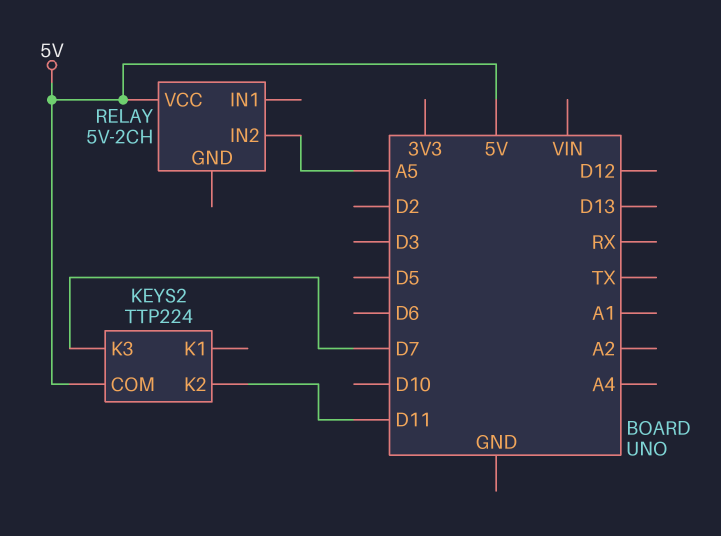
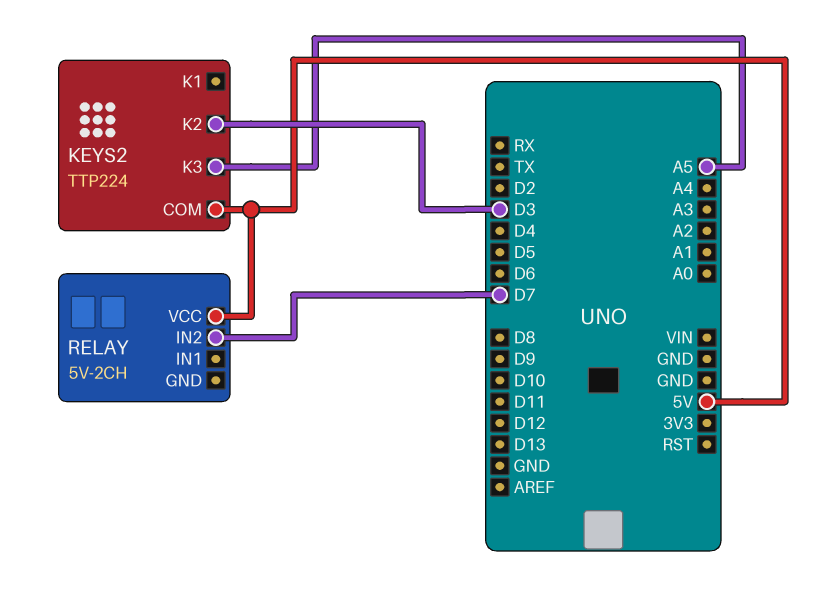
KEYS2 pin K2: D11 -> D3
KEYS2 pin K3: D7 -> A5
RELAY pin IN2: A5 -> D7

